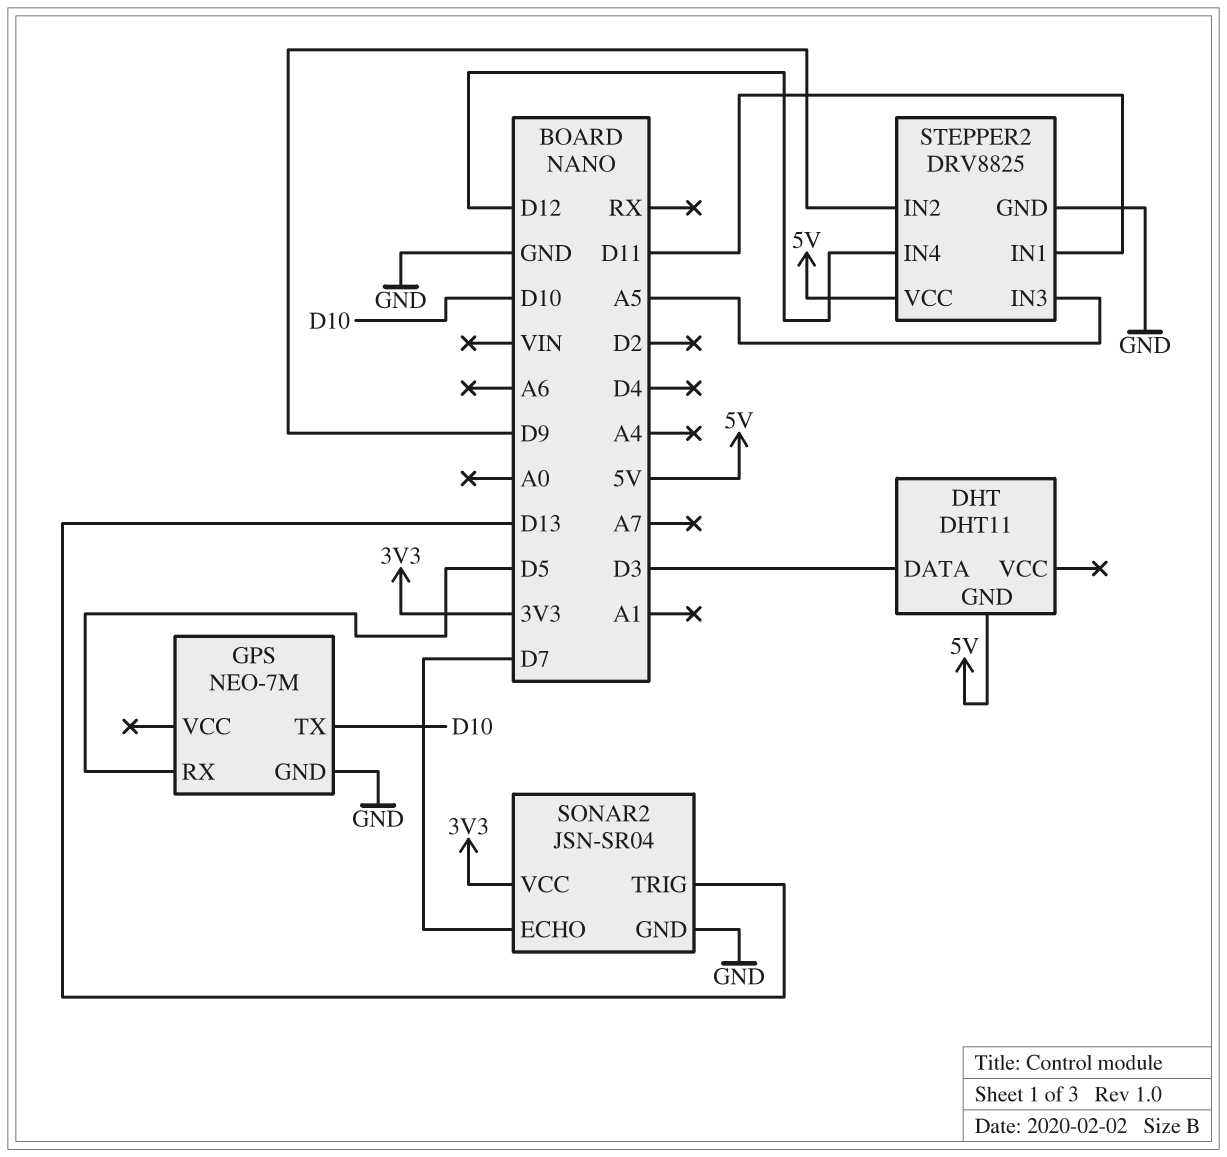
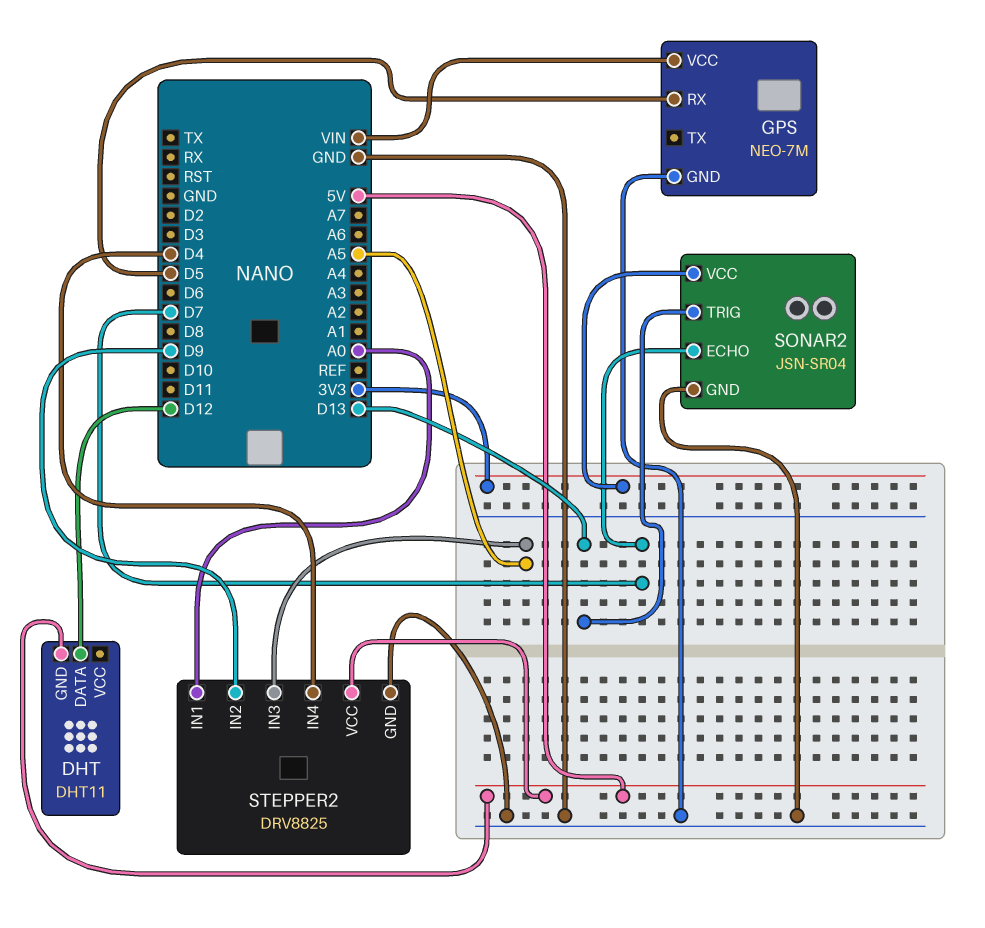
DHT pin DATA: D3 -> D12
GPS pin TX: D10 -> none
GPS pin VCC: none -> VIN
STEPPER2 pin IN1: D11 -> A0
STEPPER2 pin IN4: D12 -> D4

